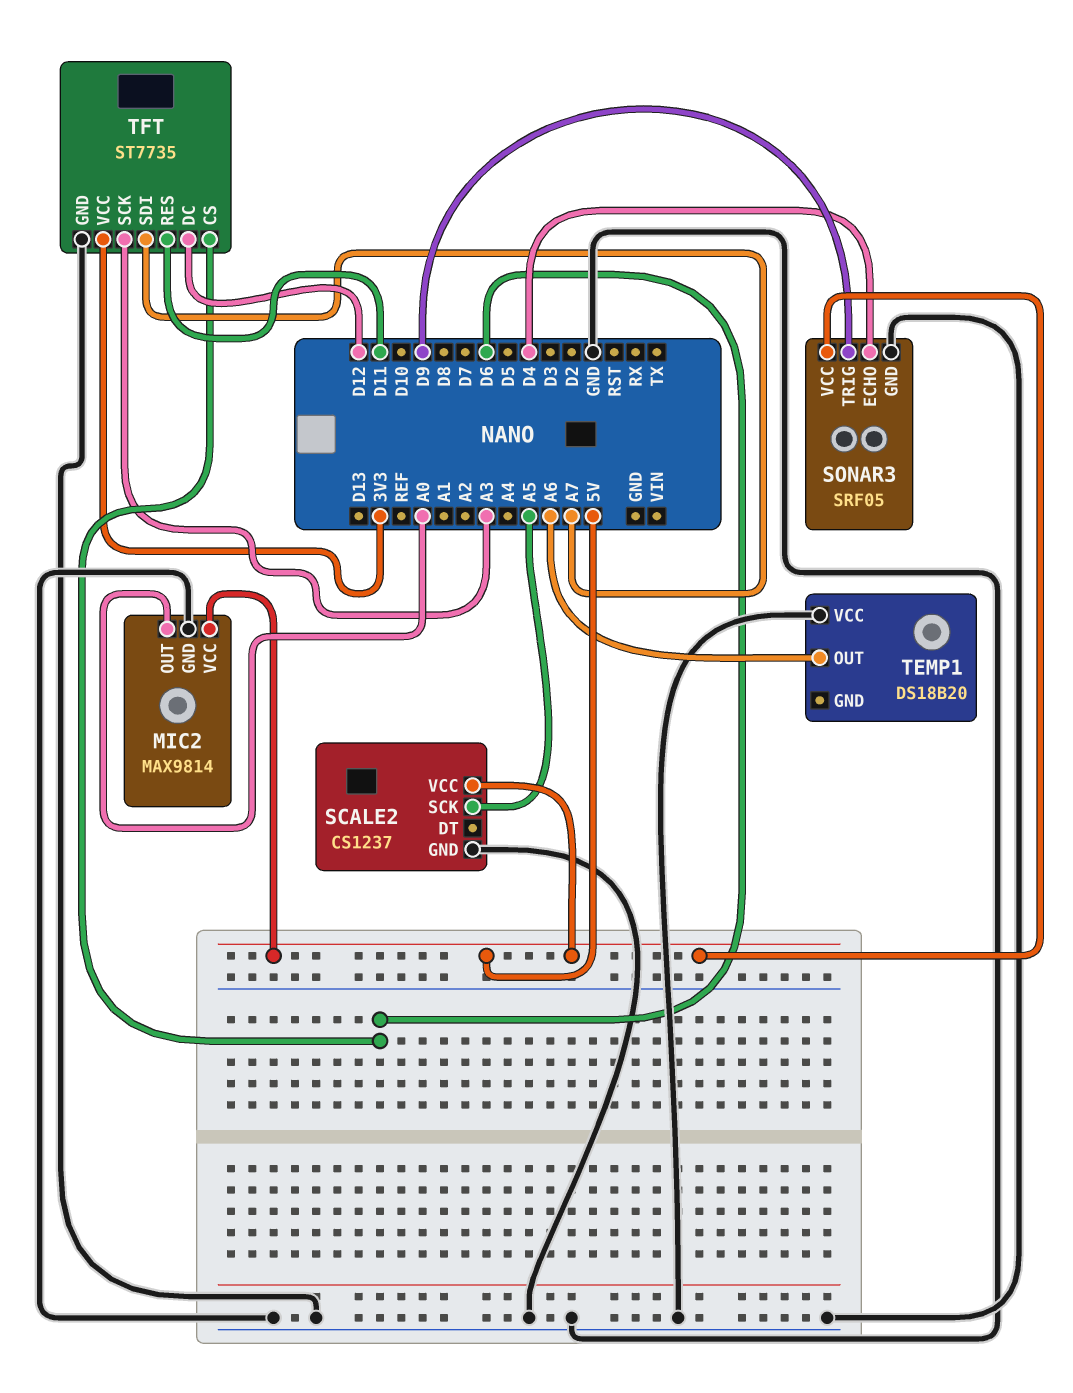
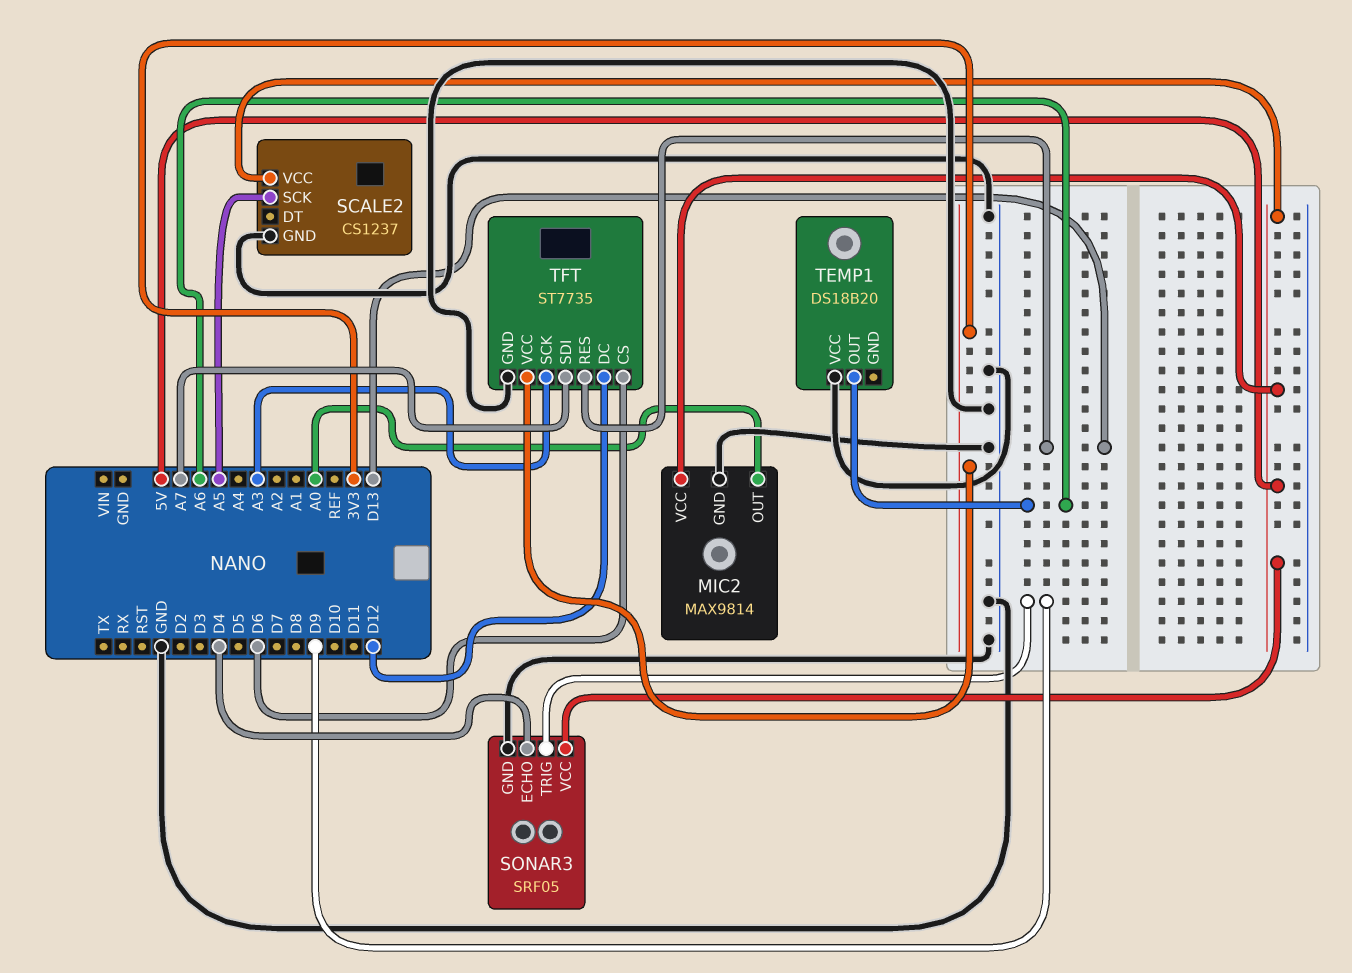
TFT pin RES: D11 -> D13

